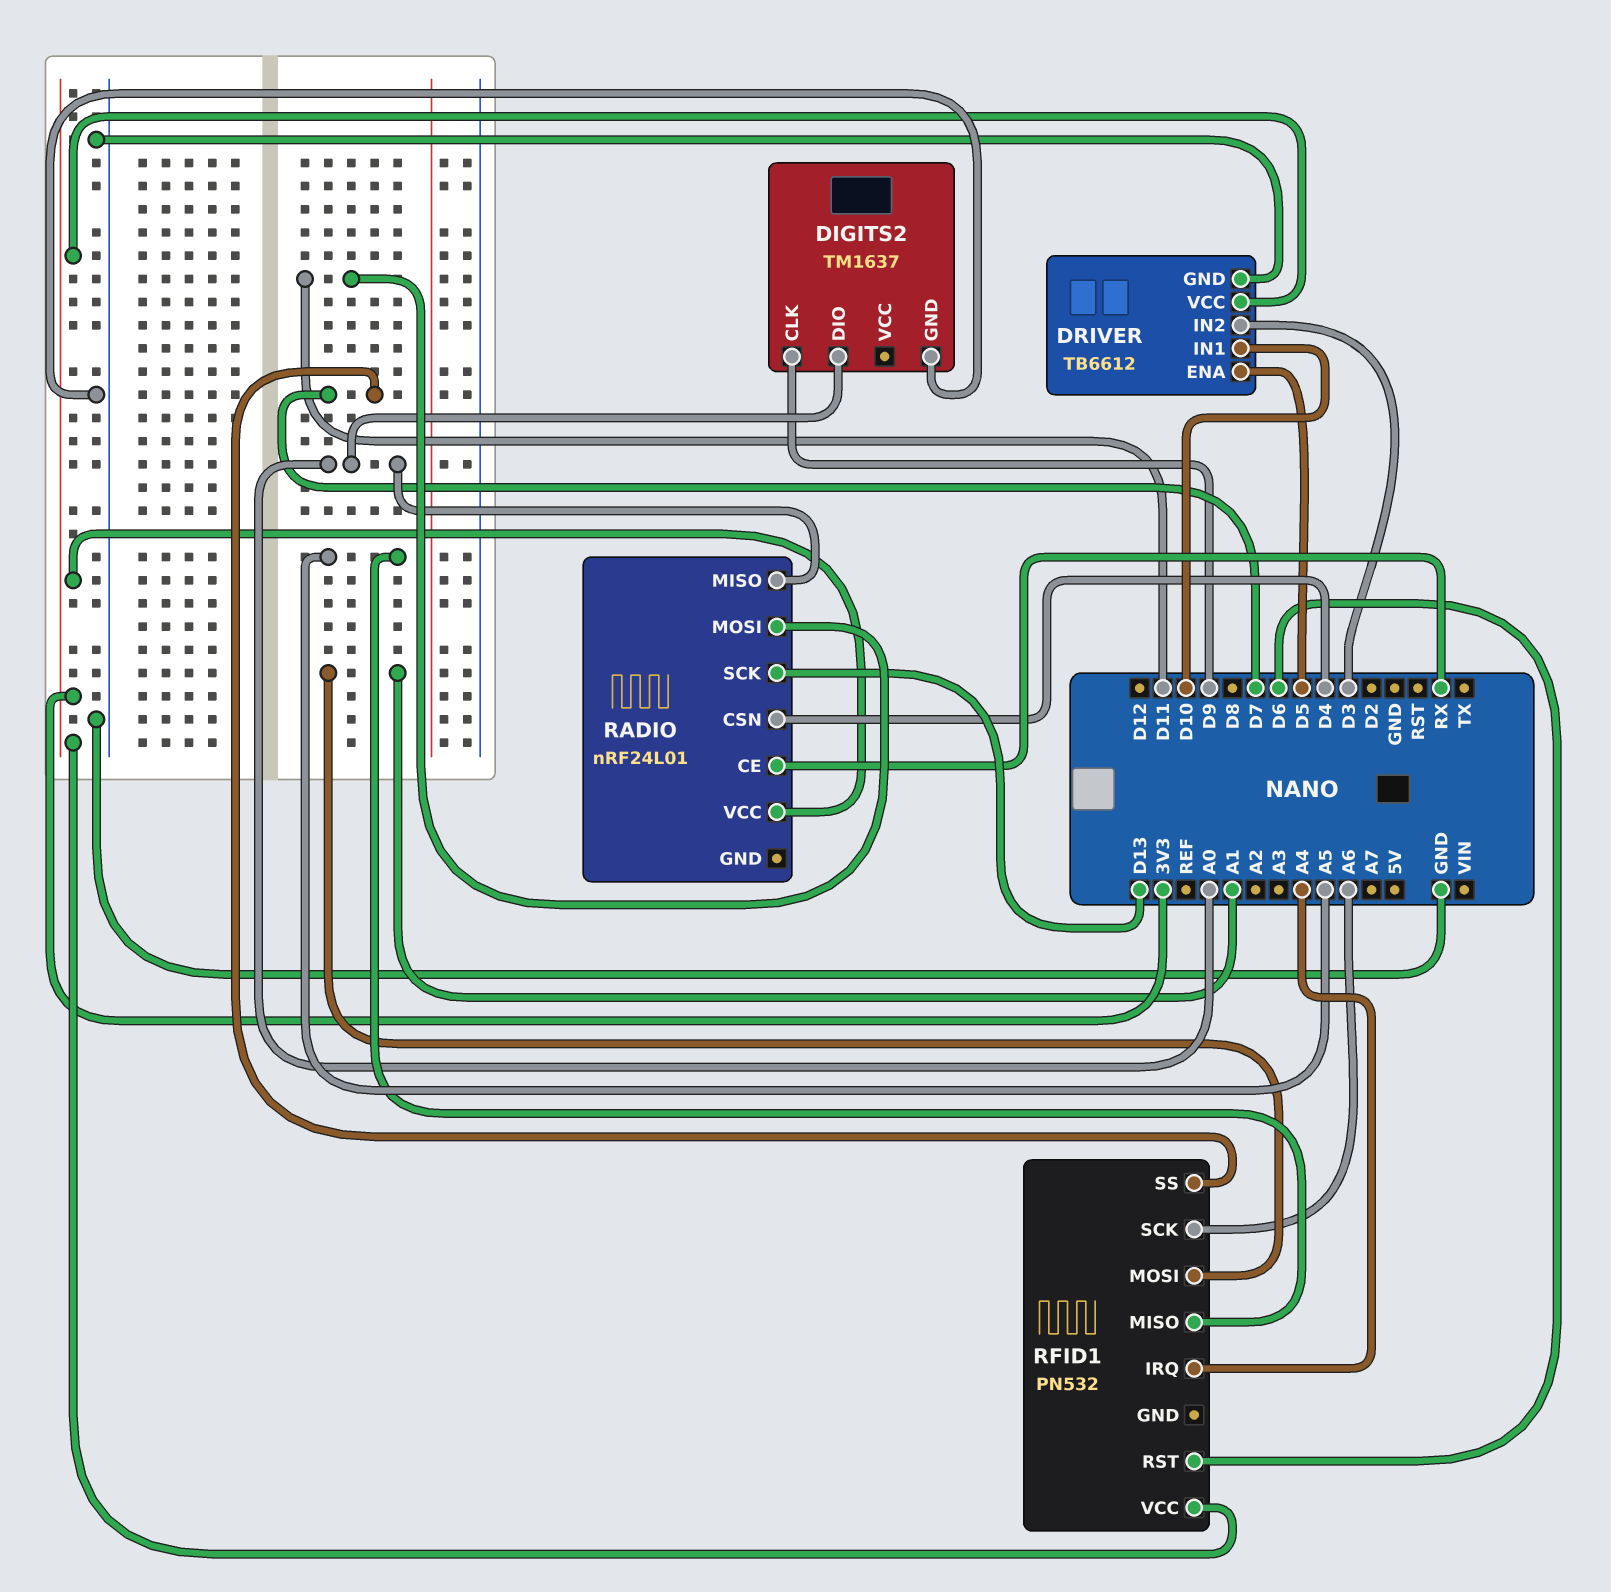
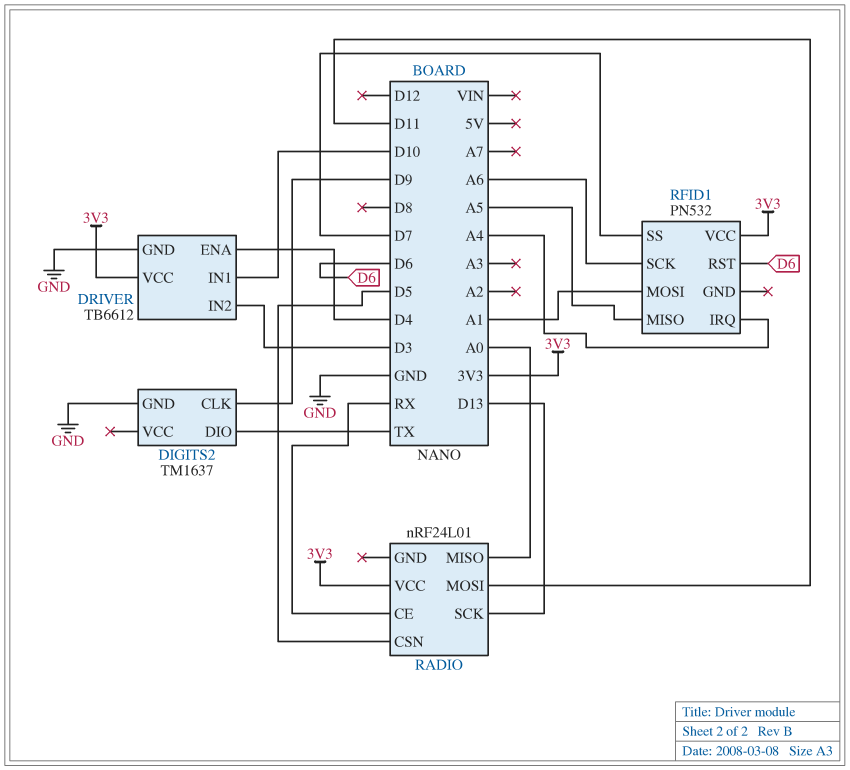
DIGITS2 pin DIO: A0 -> TX
DRIVER pin ENA: D5 -> D4
RADIO pin CSN: D4 -> D5

